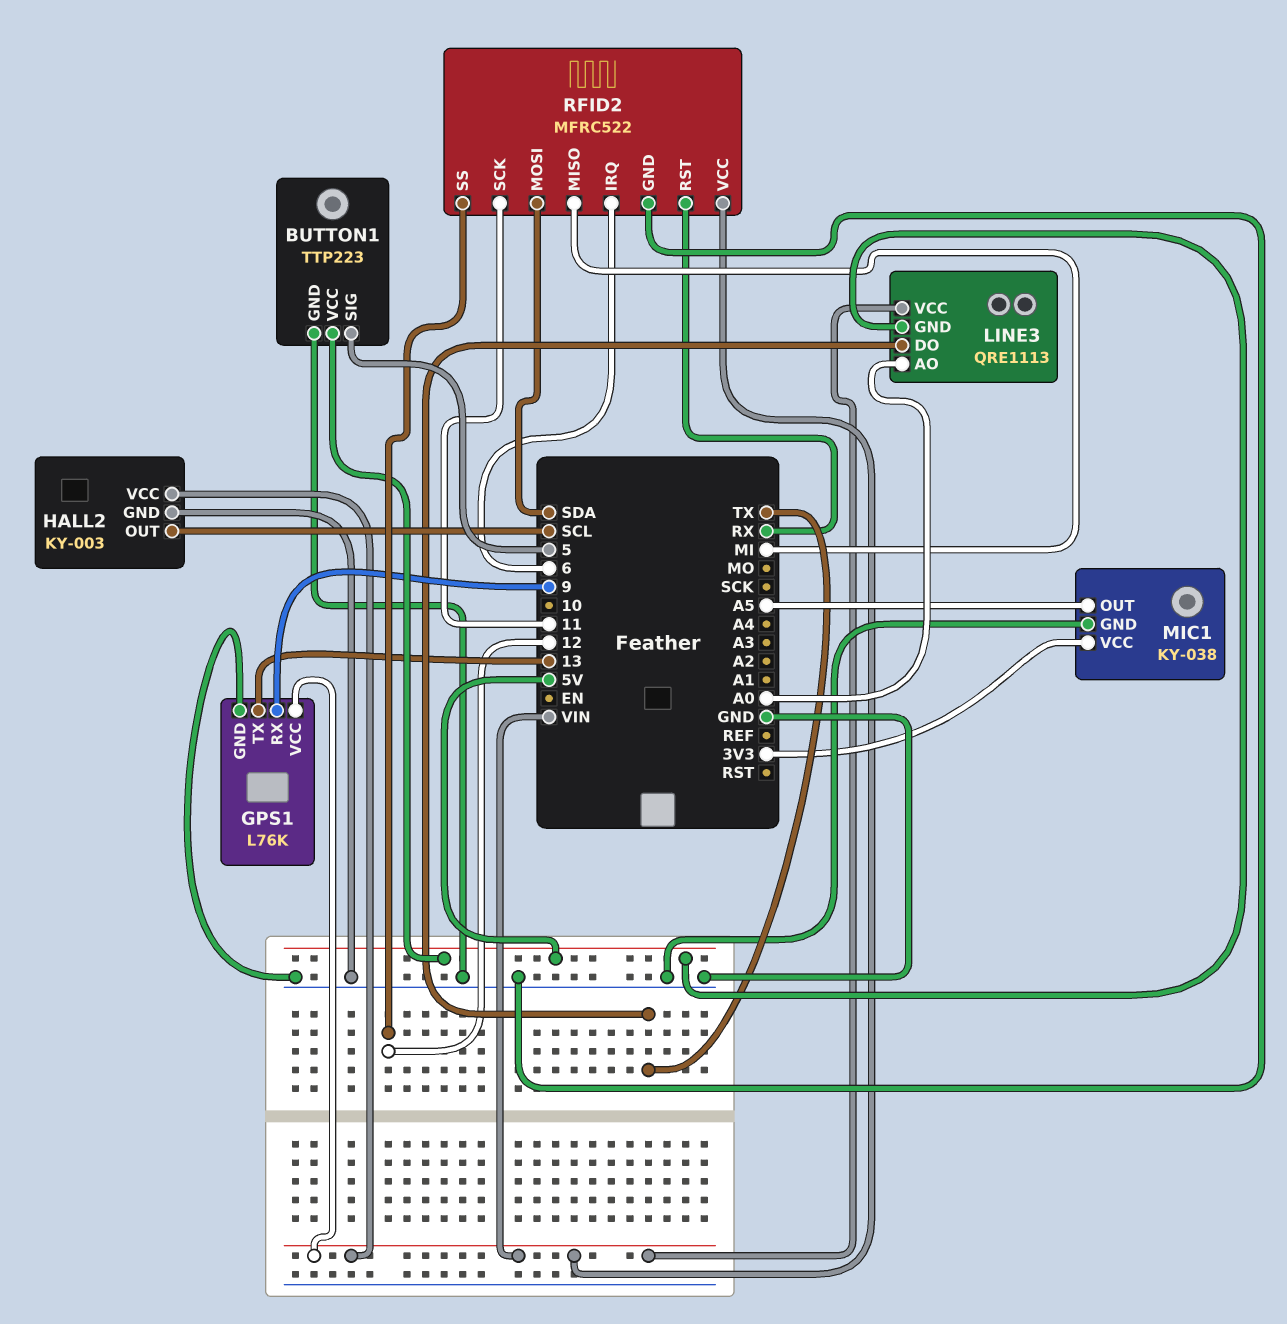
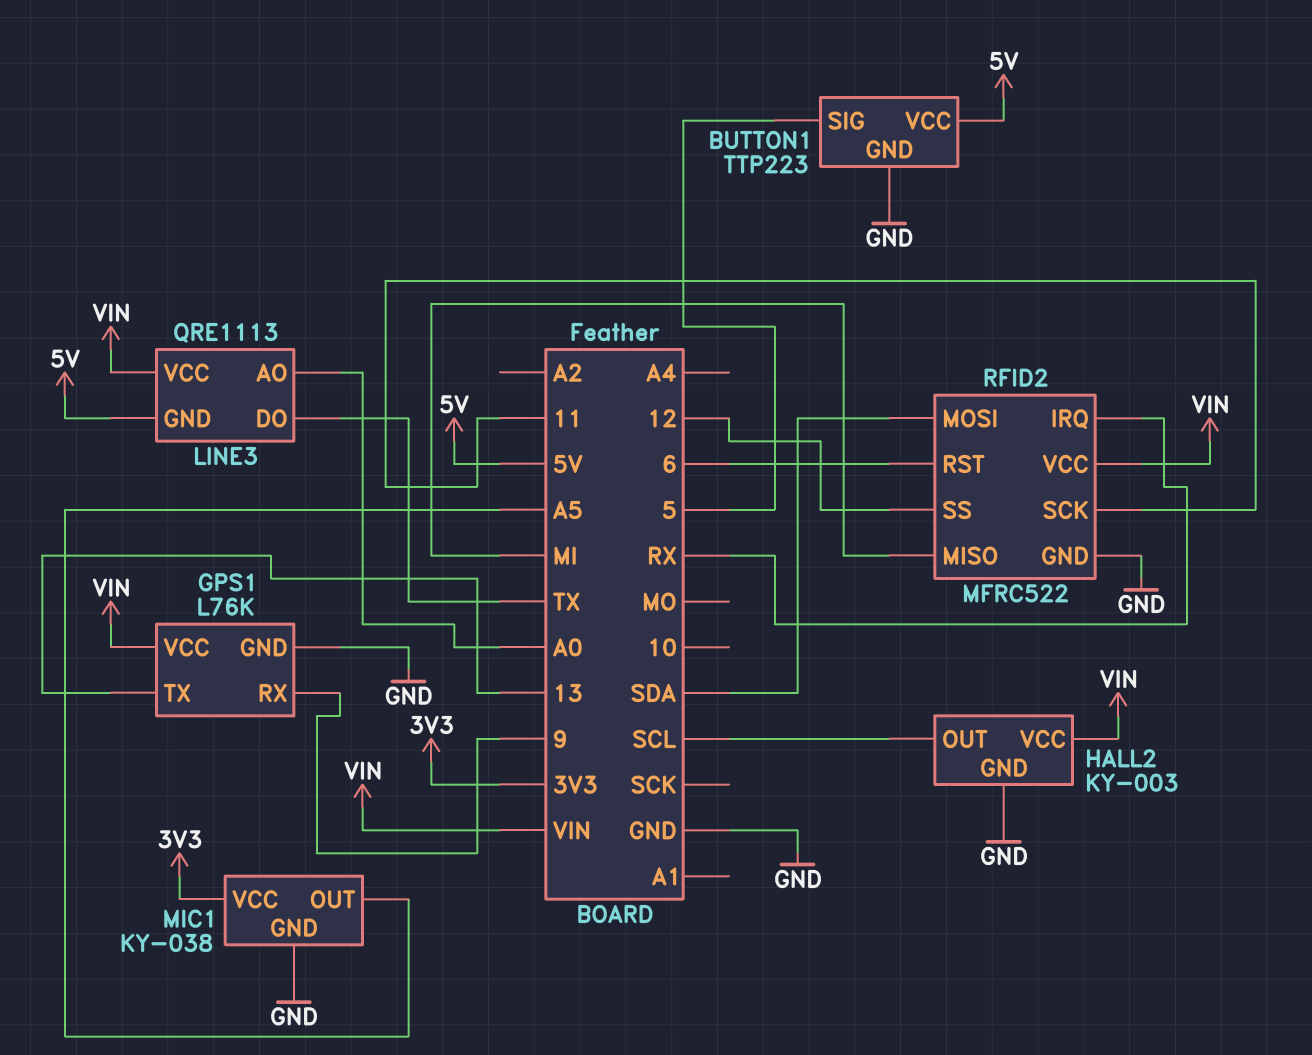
RFID2 pin IRQ: 6 -> RX
RFID2 pin RST: RX -> 6

